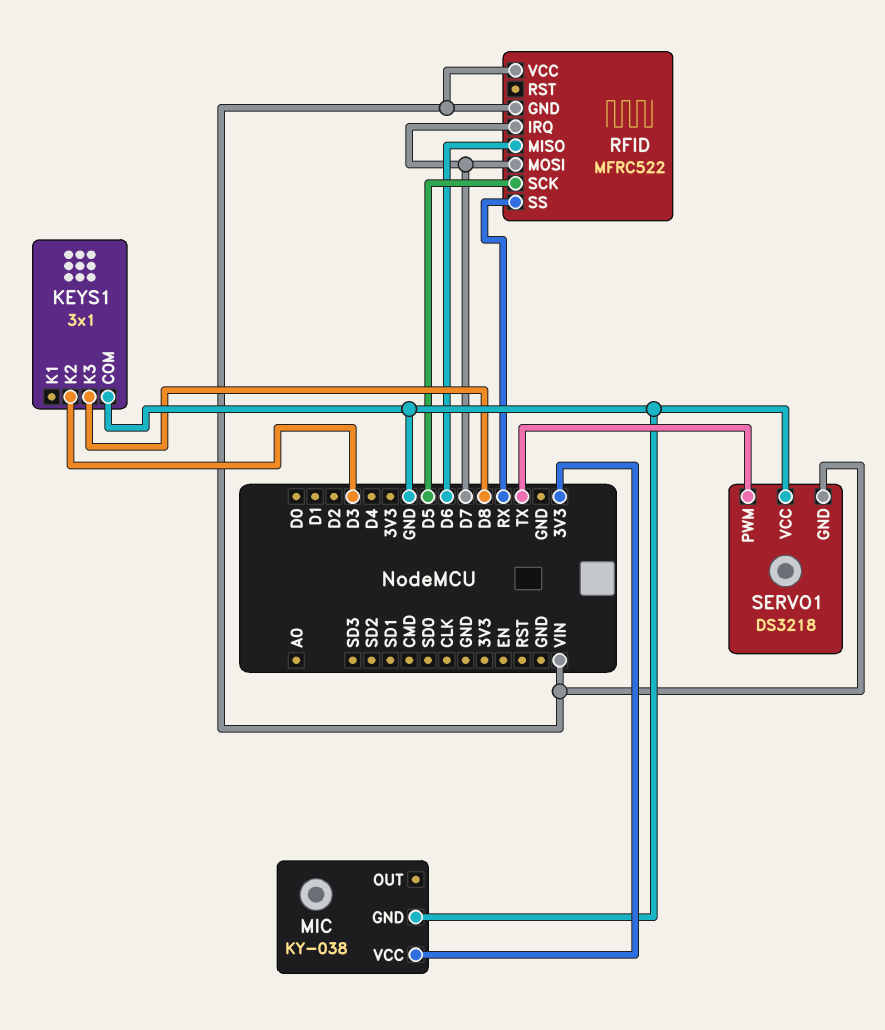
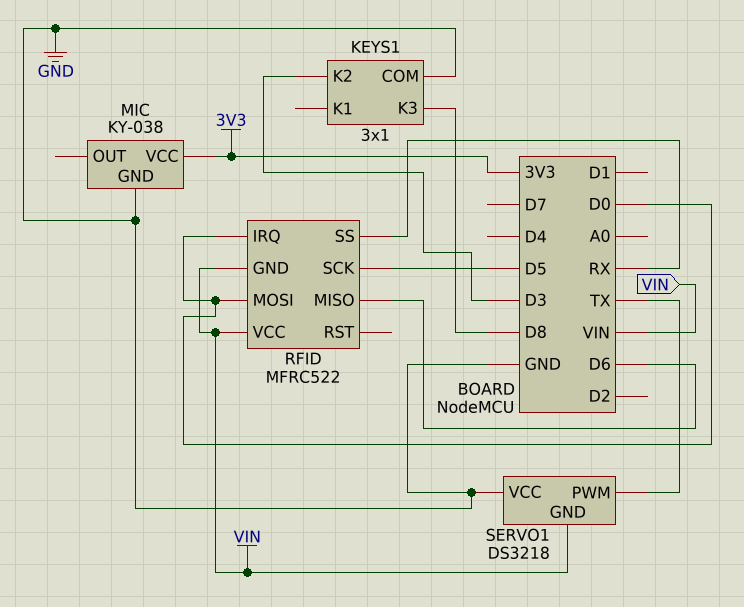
RFID pin IRQ: D7 -> D0
RFID pin MOSI: D7 -> D0

